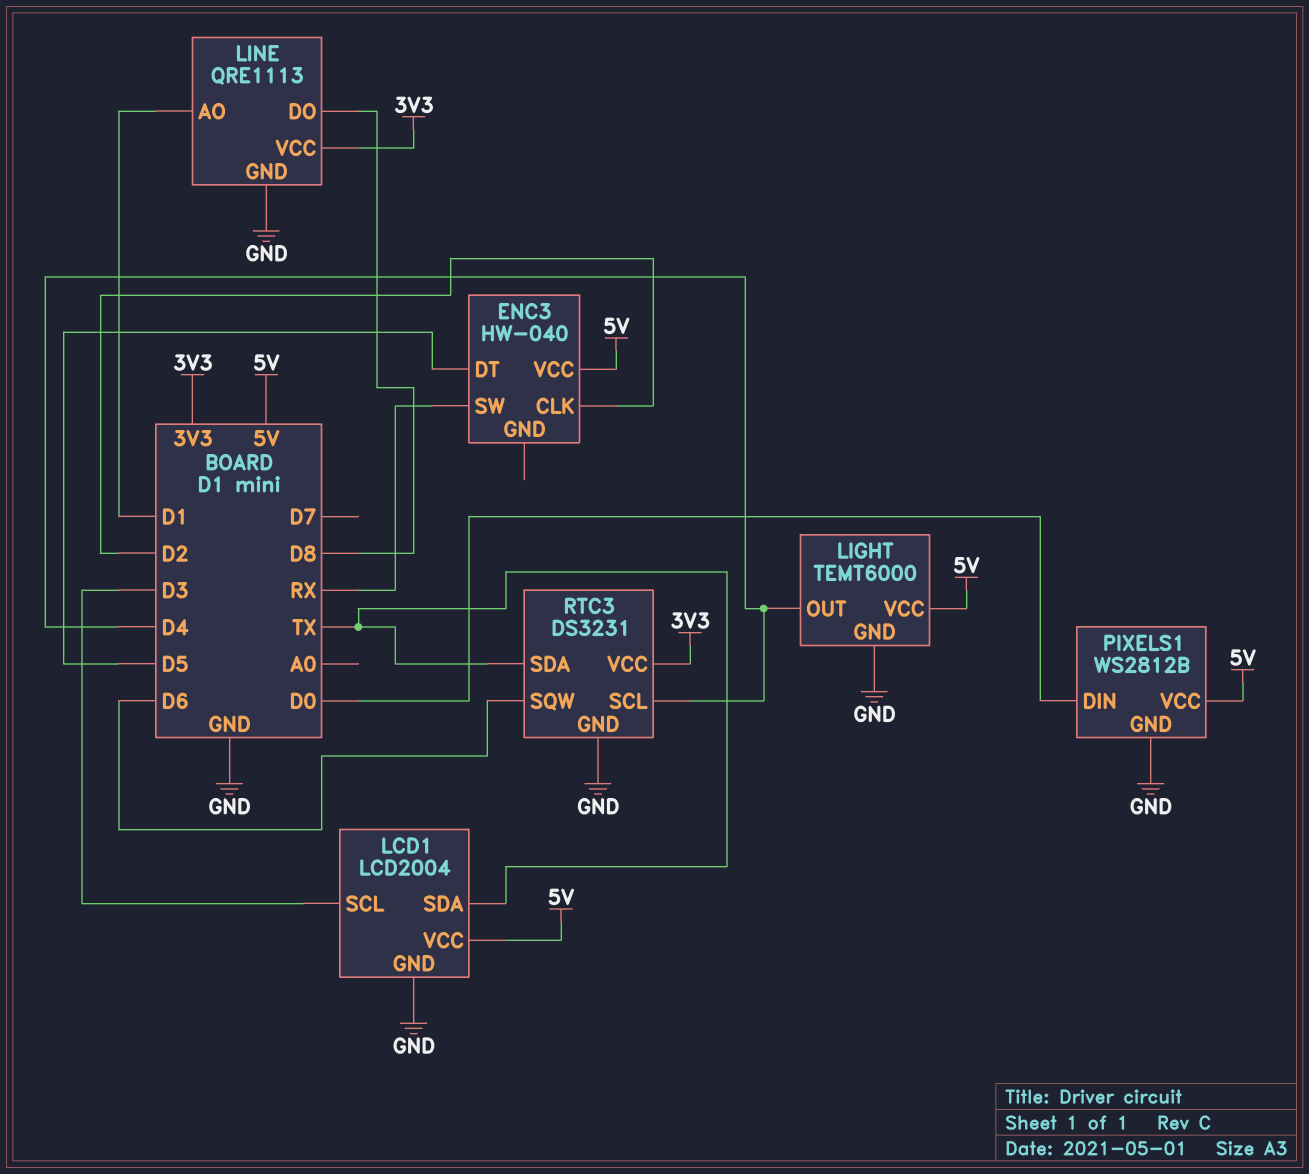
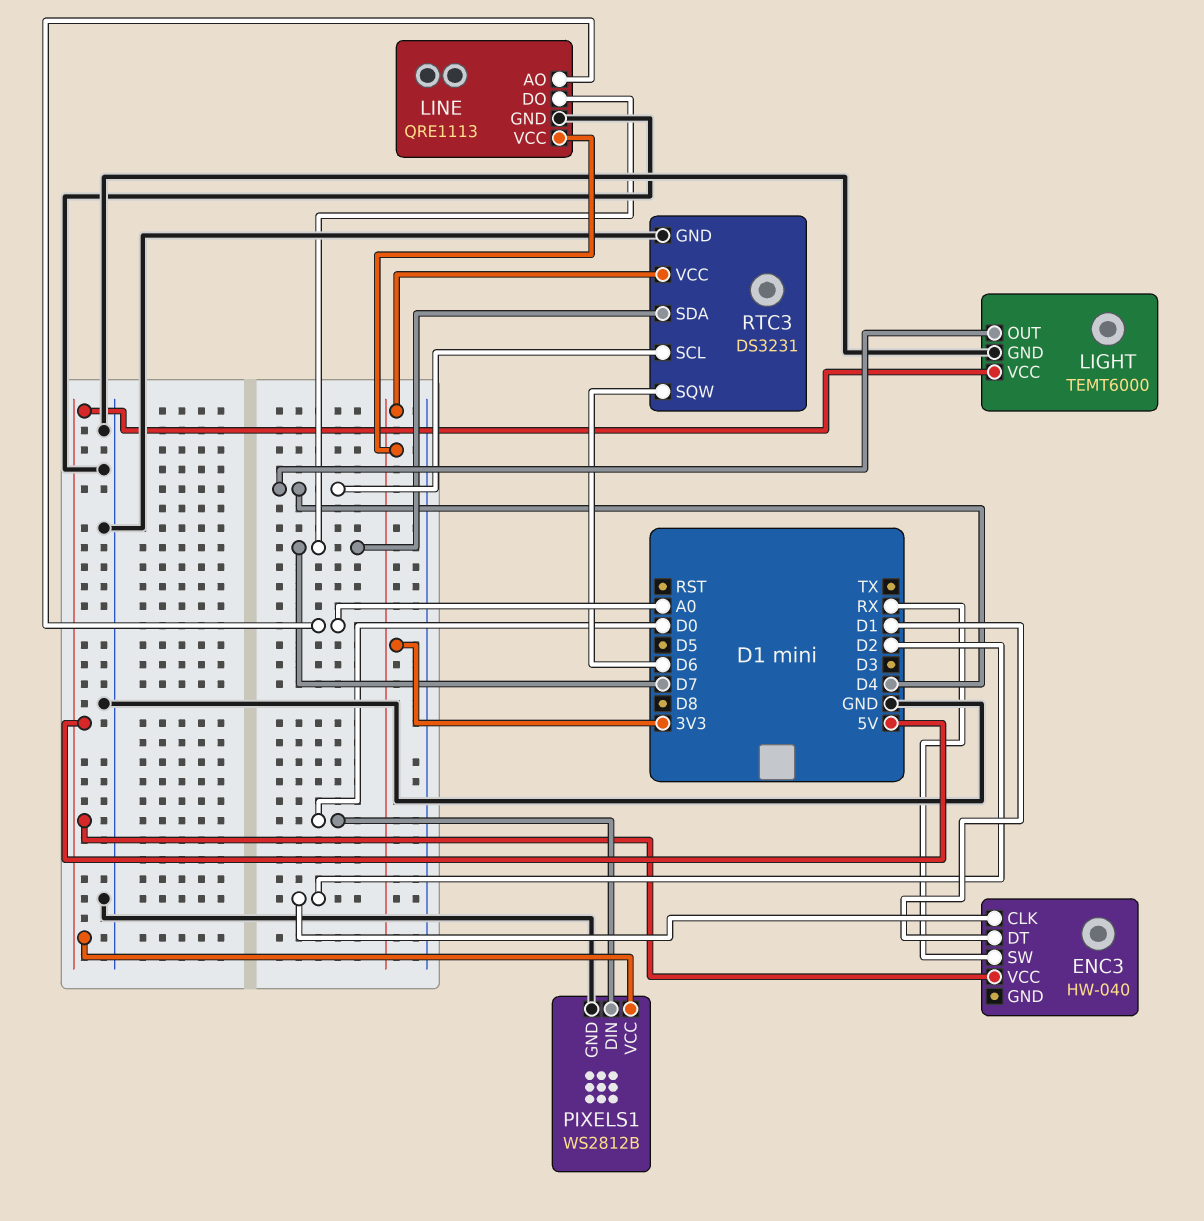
ENC3 pin DT: D5 -> D1
LCD1: LCD2004 -> none
LCD1 pin GND: GND -> none
LCD1 pin SCL: D3 -> none
LCD1 pin SDA: TX -> none
LCD1 pin VCC: 5V -> none
LINE pin AO: D1 -> A0
LINE pin DO: D8 -> D7
RTC3 pin SDA: TX -> D7

